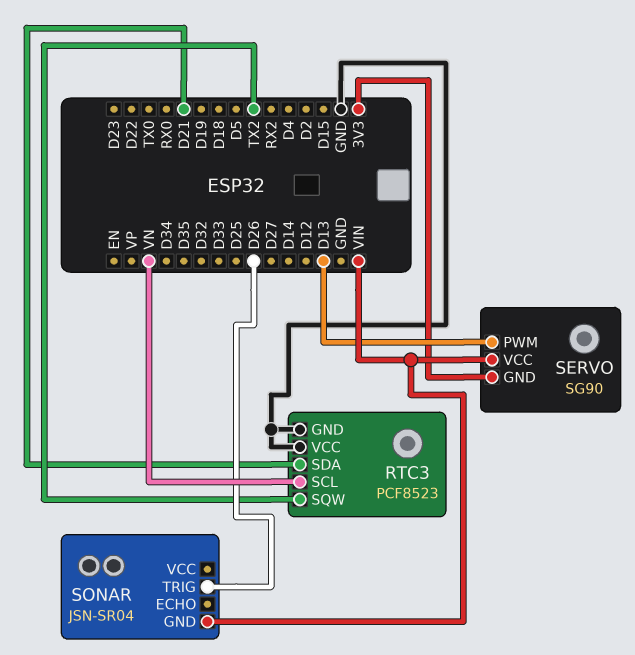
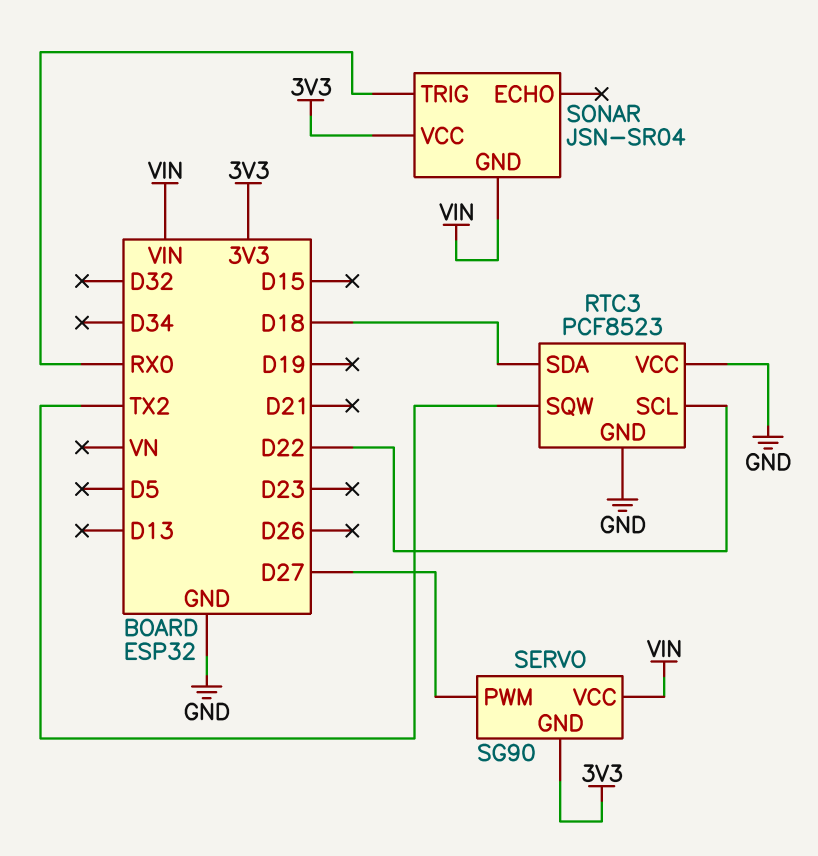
RTC3 pin SCL: VN -> D22
RTC3 pin SDA: D21 -> D18
SERVO pin PWM: D13 -> D27
SONAR pin TRIG: D26 -> RX0
SONAR pin VCC: none -> 3V3

